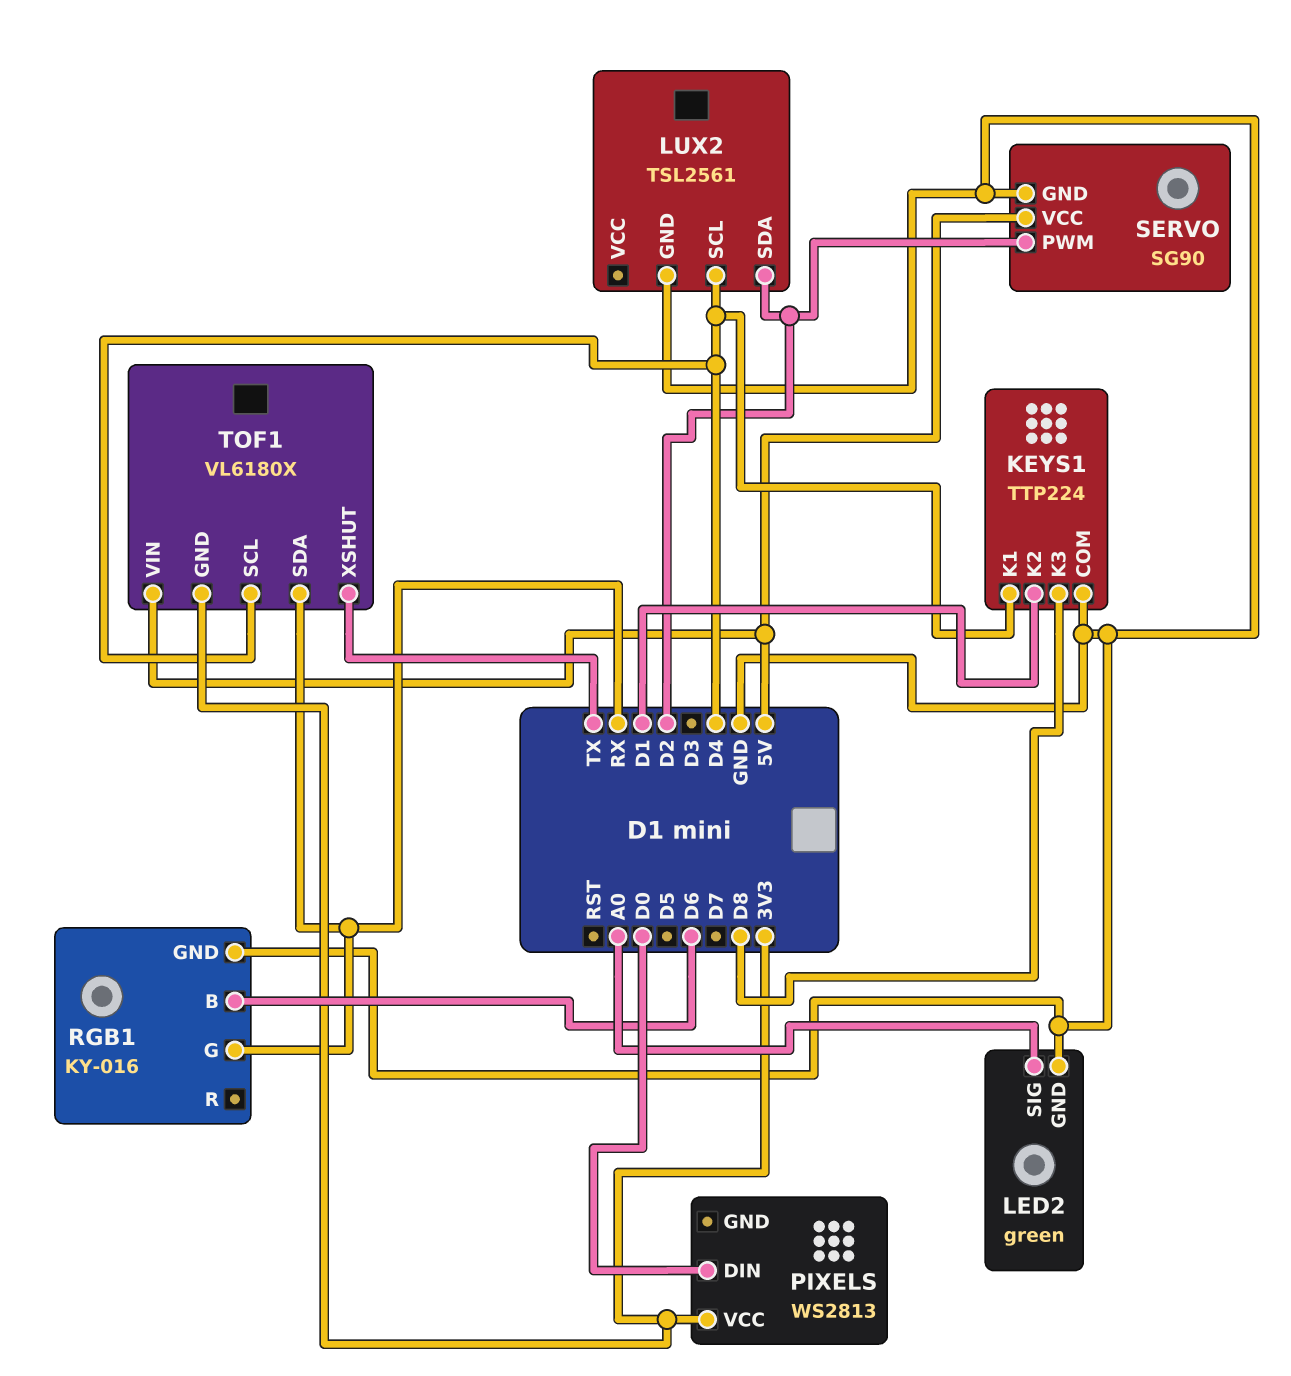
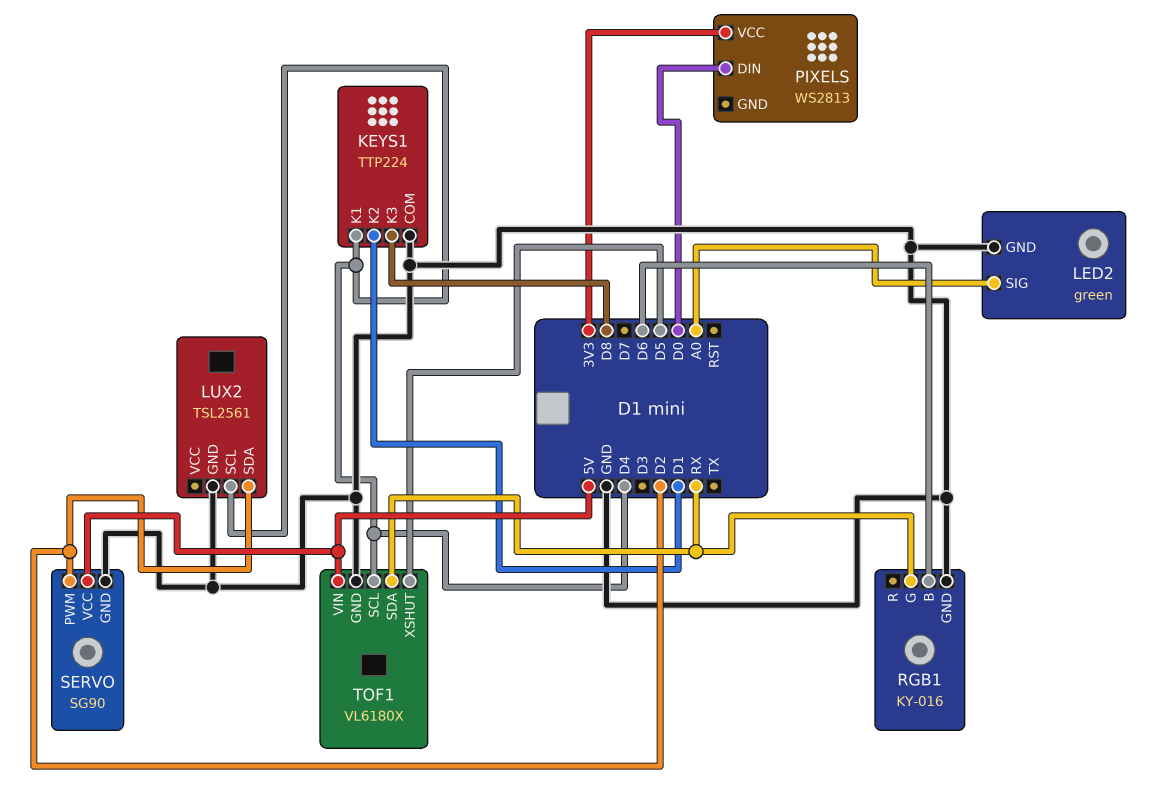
TOF1 pin GND: 3V3 -> GND
TOF1 pin XSHUT: TX -> D5

